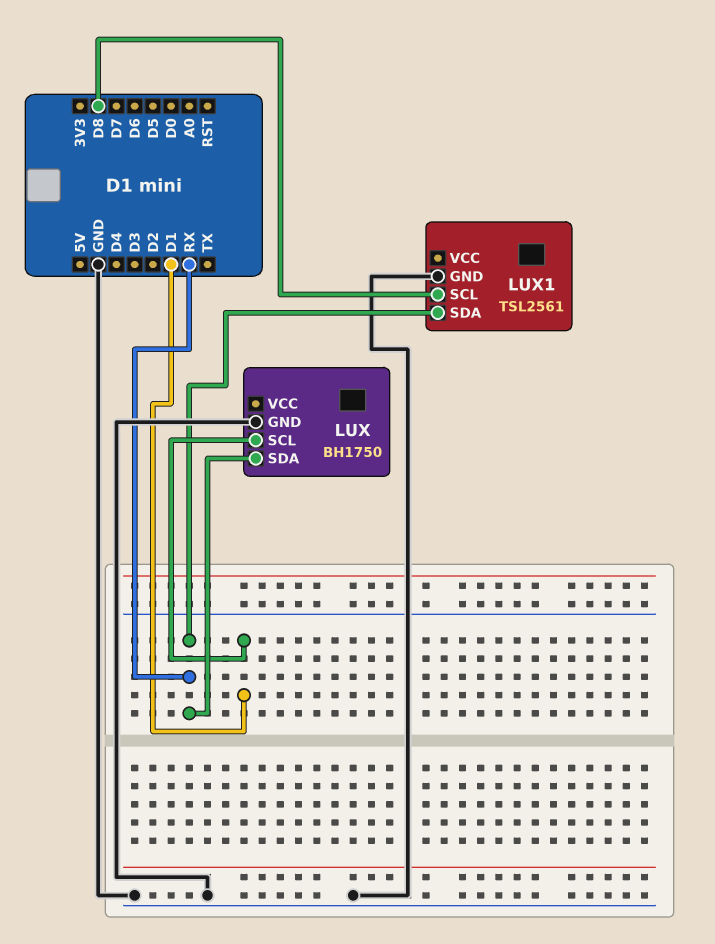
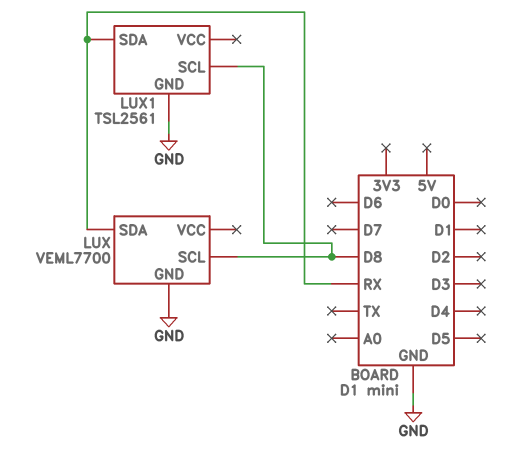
LUX: BH1750 -> VEML7700
LUX pin SCL: D1 -> D8

